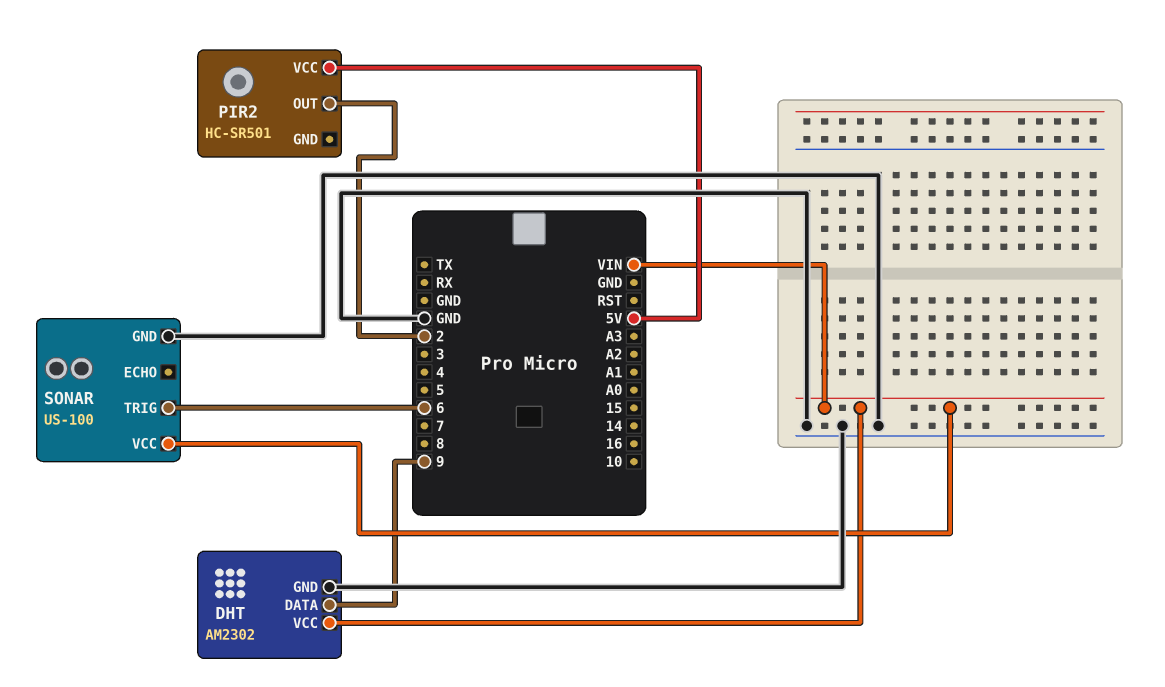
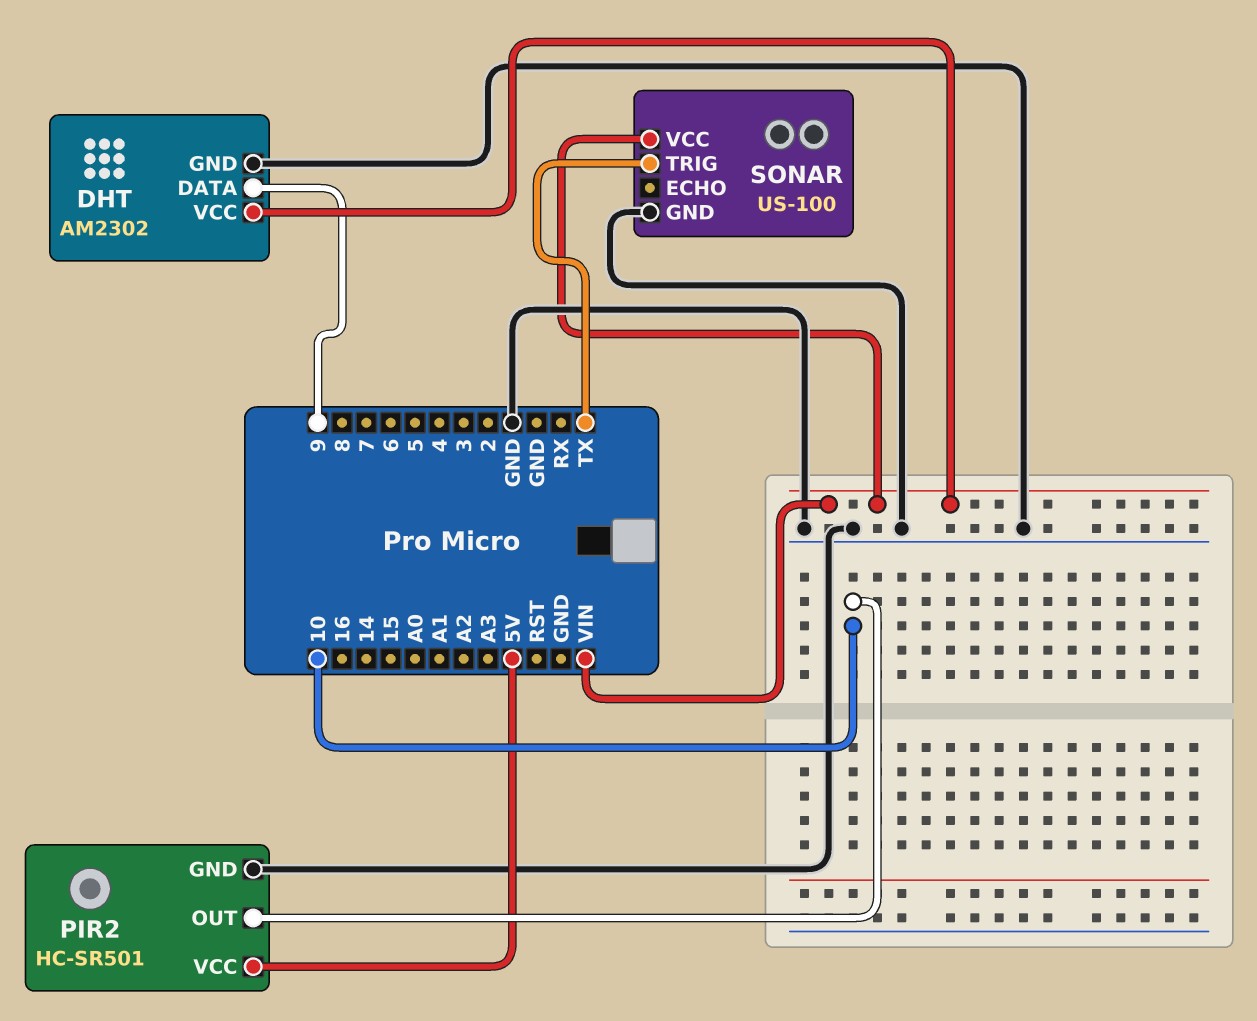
PIR2 pin GND: none -> GND
PIR2 pin OUT: 2 -> 10
SONAR pin TRIG: 6 -> TX

